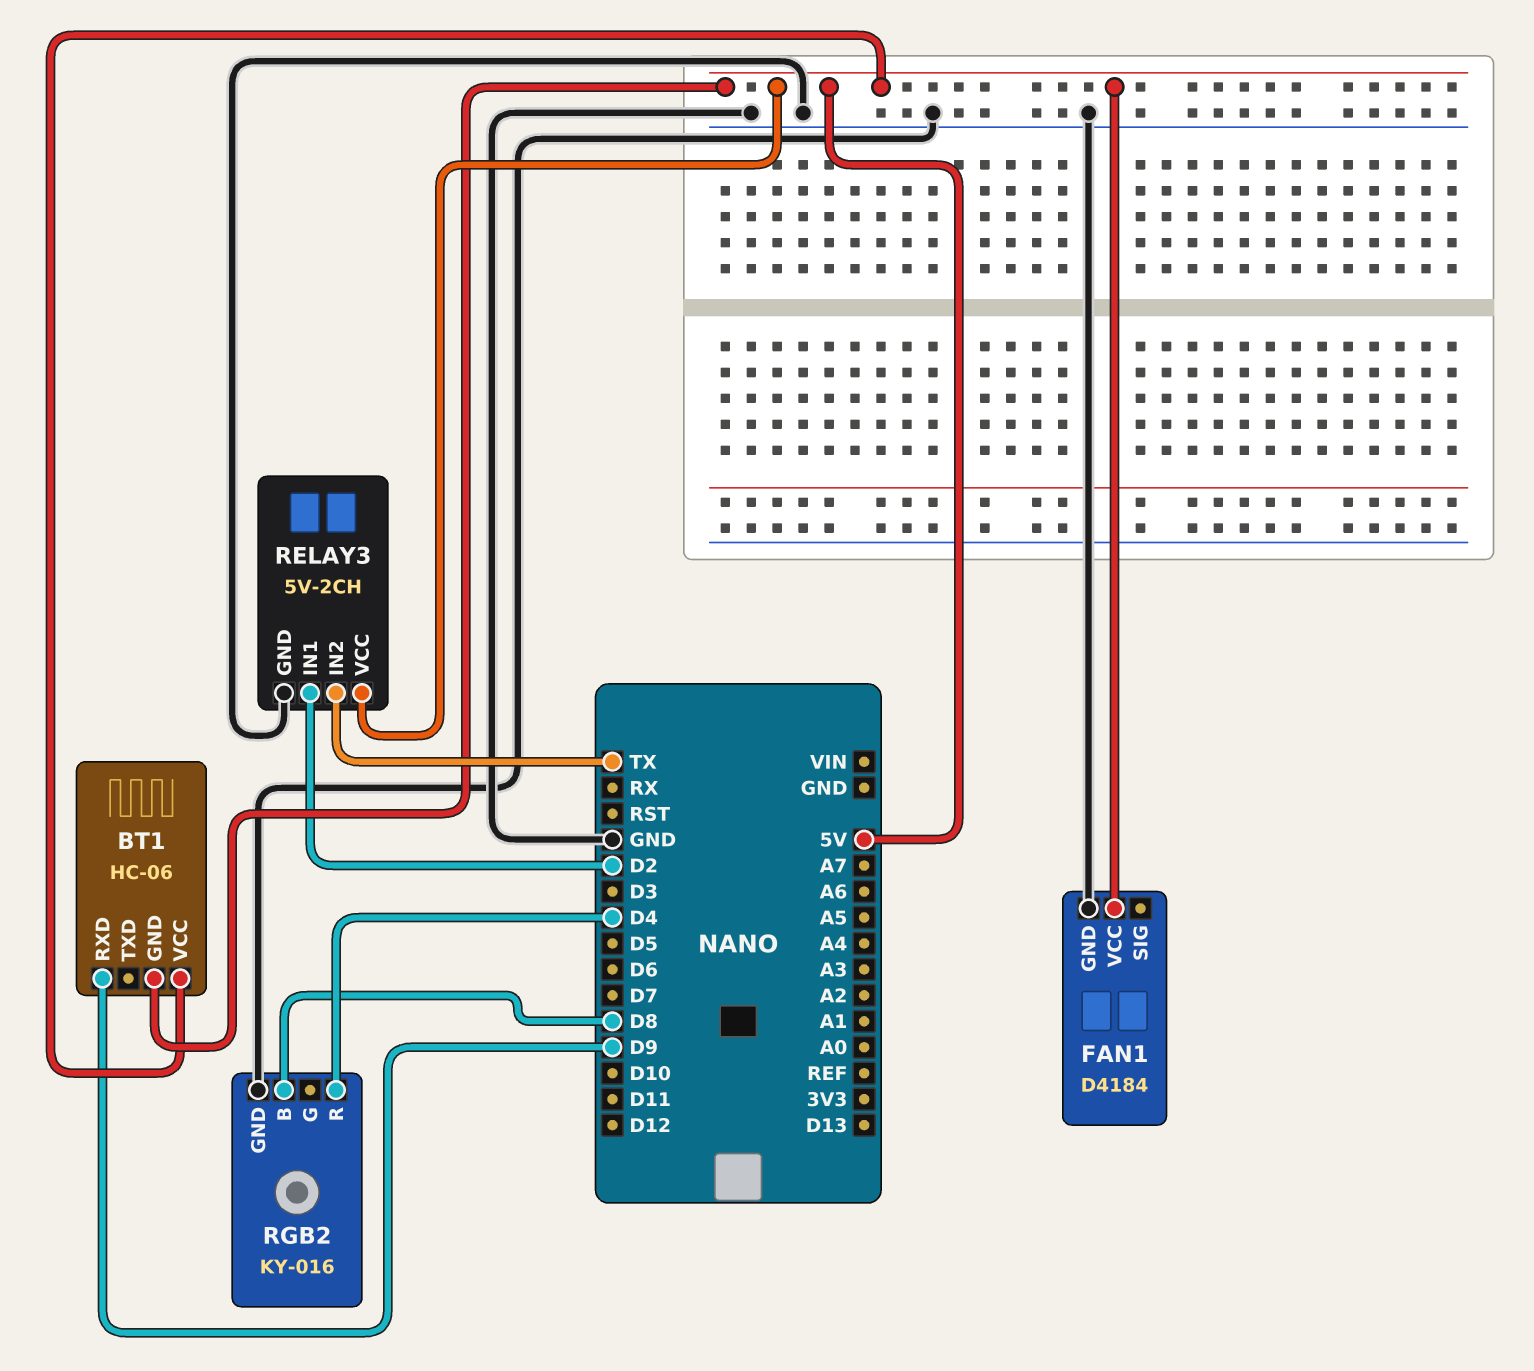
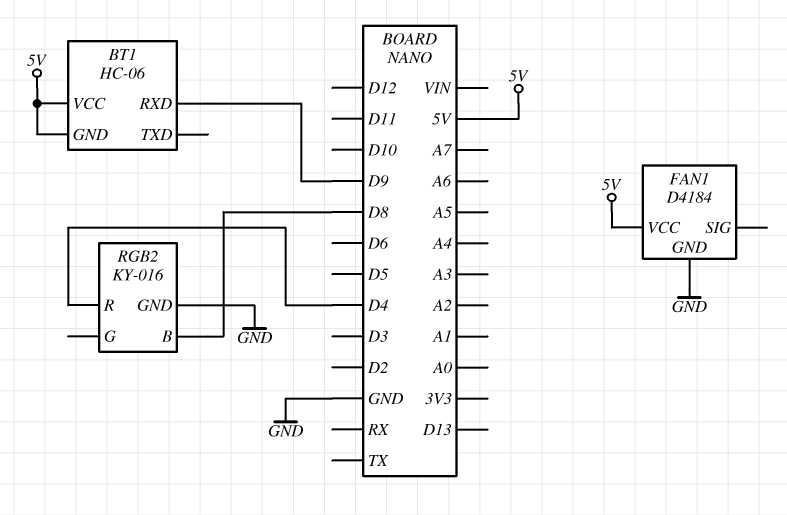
RELAY3: 5V-2CH -> none
RELAY3 pin GND: GND -> none
RELAY3 pin IN1: D2 -> none
RELAY3 pin IN2: TX -> none
RELAY3 pin VCC: 5V -> none

